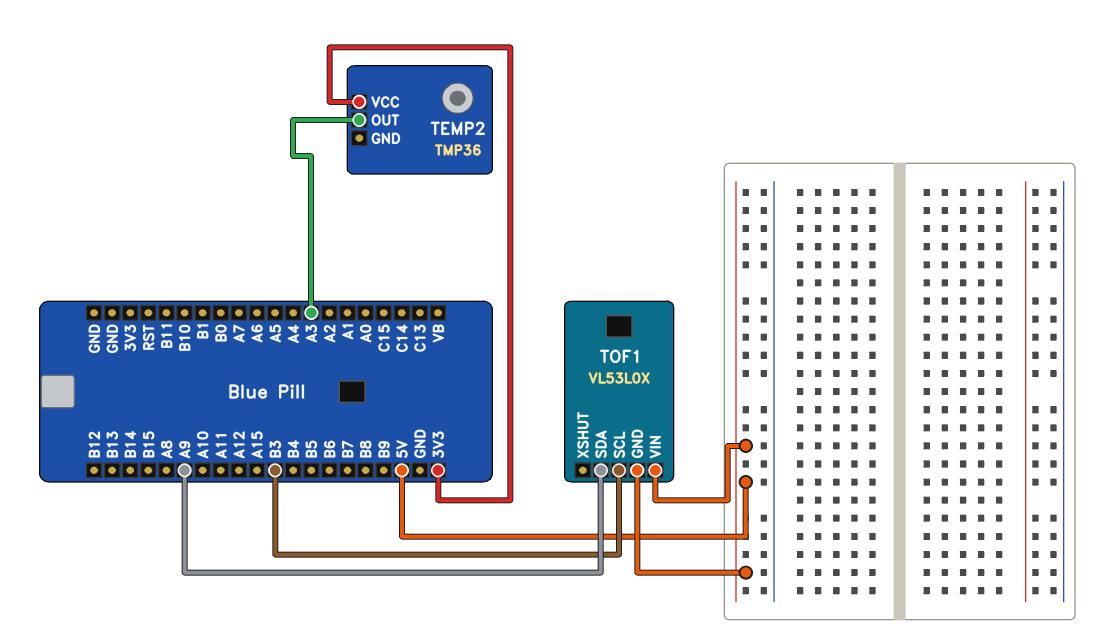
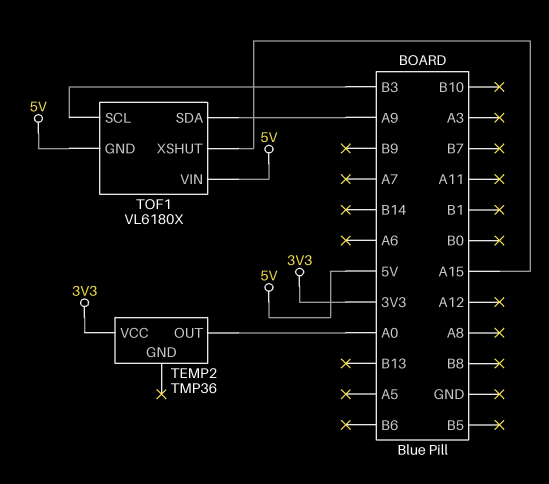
TEMP2 pin OUT: A3 -> A0
TOF1: VL53L0X -> VL6180X
TOF1 pin XSHUT: none -> A15

